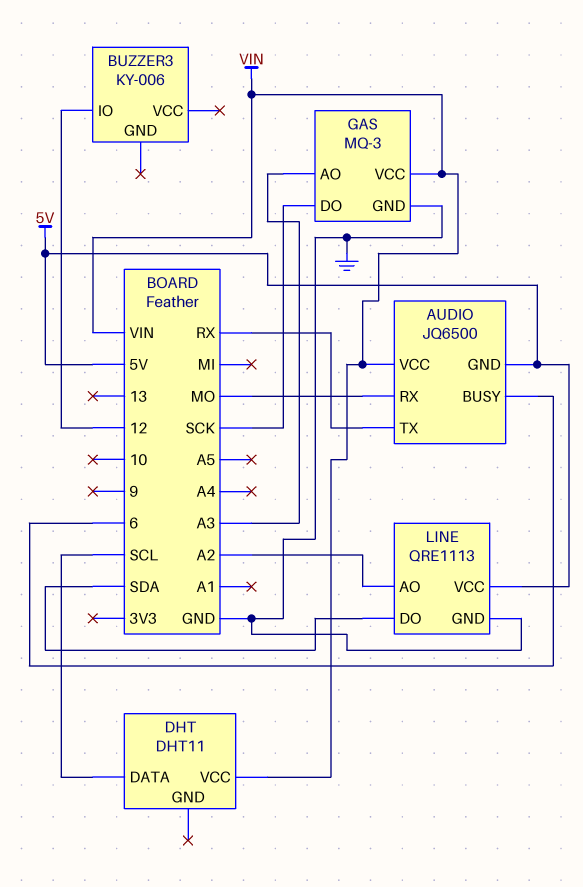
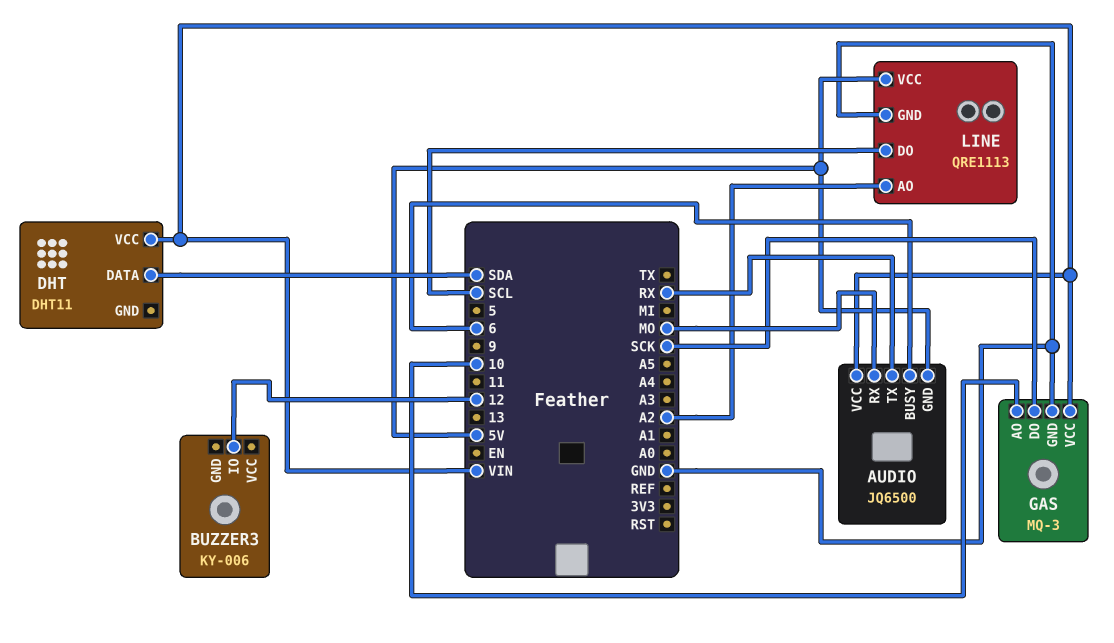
DHT pin DATA: SCL -> SDA
GAS pin AO: A3 -> 10
LINE pin DO: SDA -> SCL

